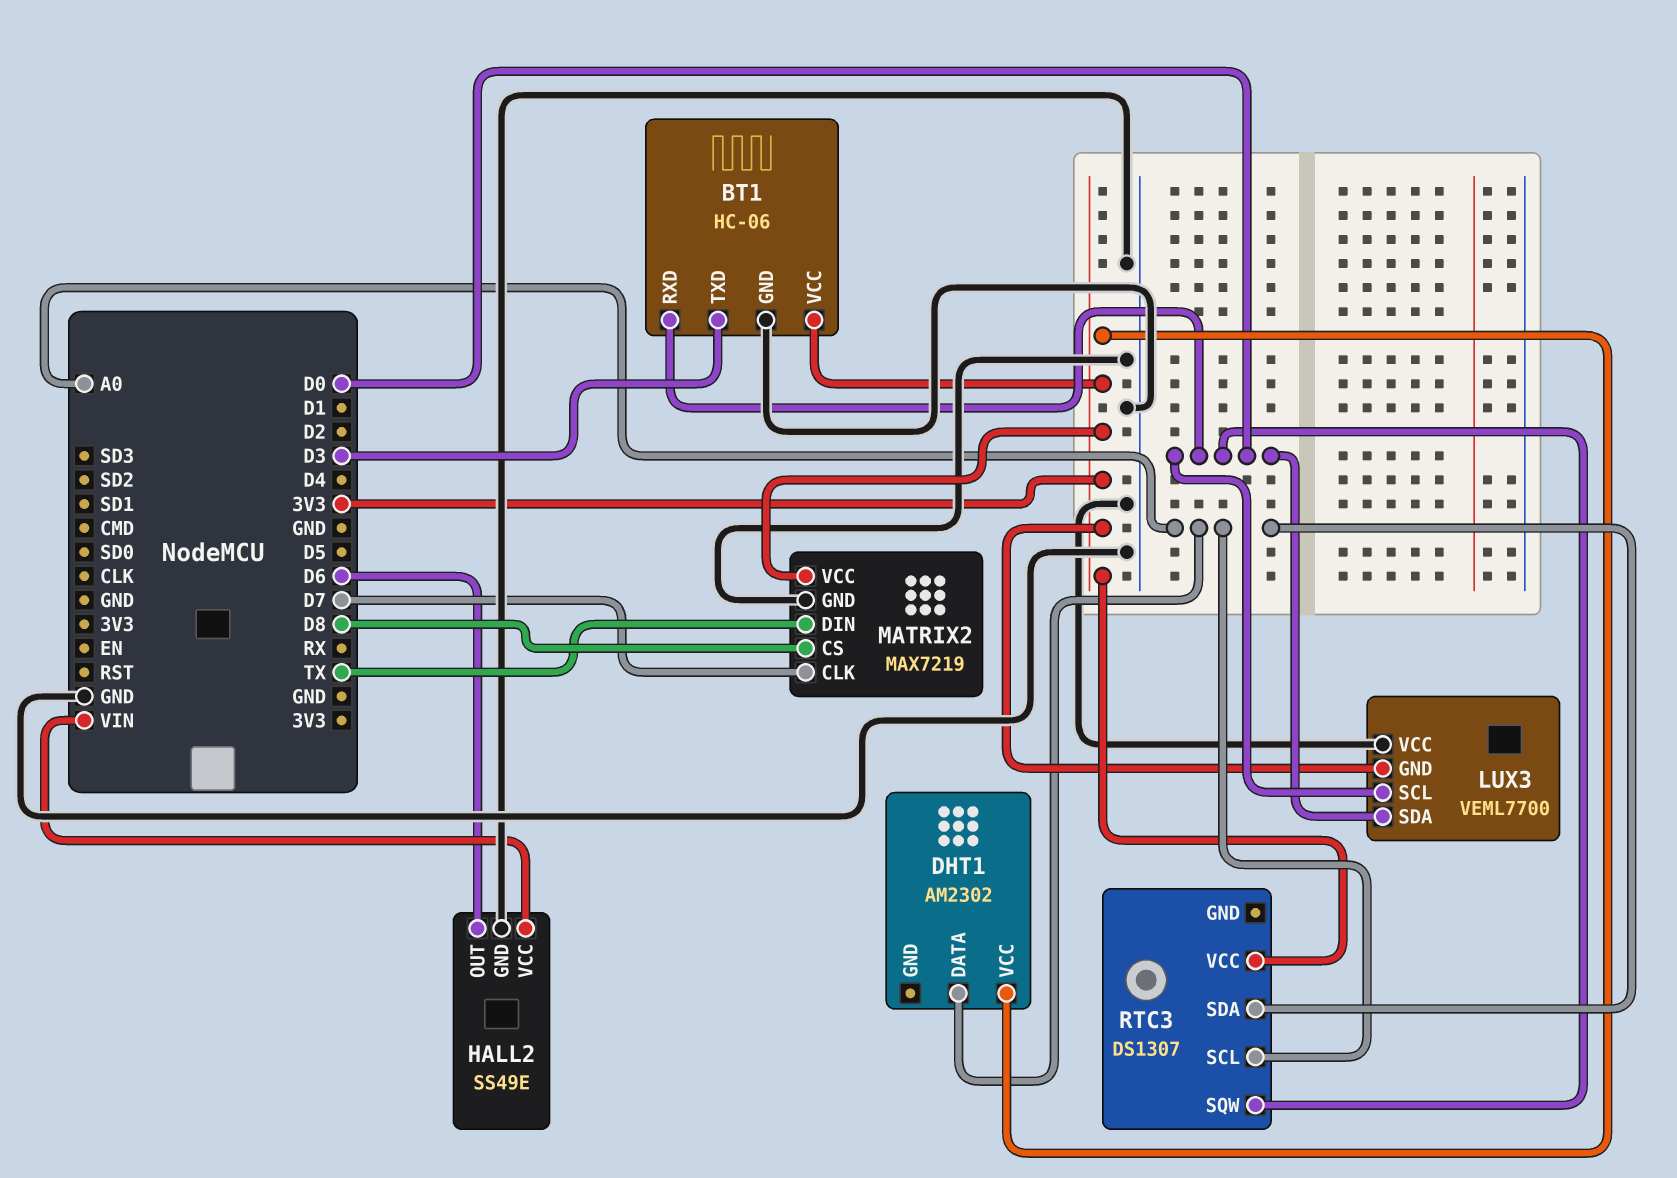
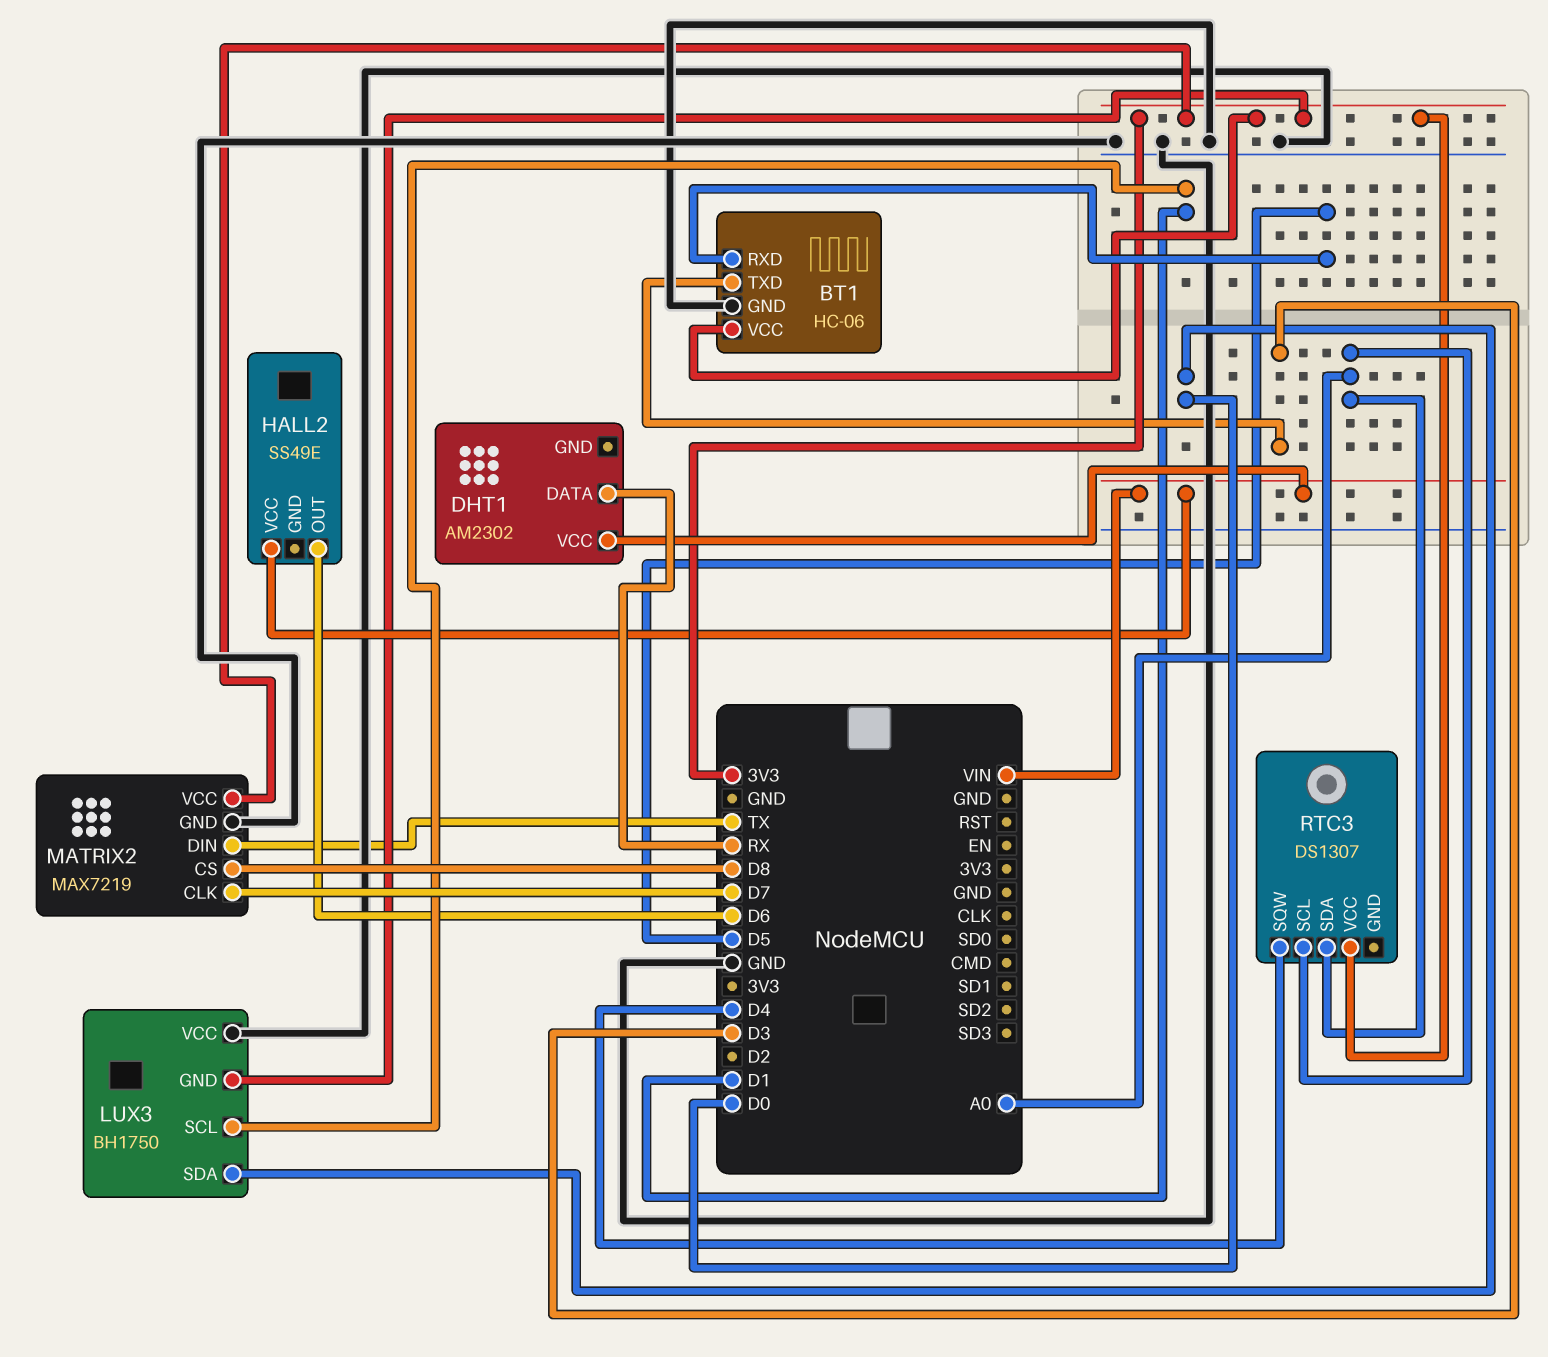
BT1 pin RXD: D0 -> D5
DHT1 pin DATA: A0 -> RX
DHT1 pin VCC: 3V3 -> VIN
HALL2 pin GND: GND -> none
LUX3: VEML7700 -> BH1750
LUX3 pin SCL: D0 -> D1
RTC3 pin SQW: D0 -> D4

